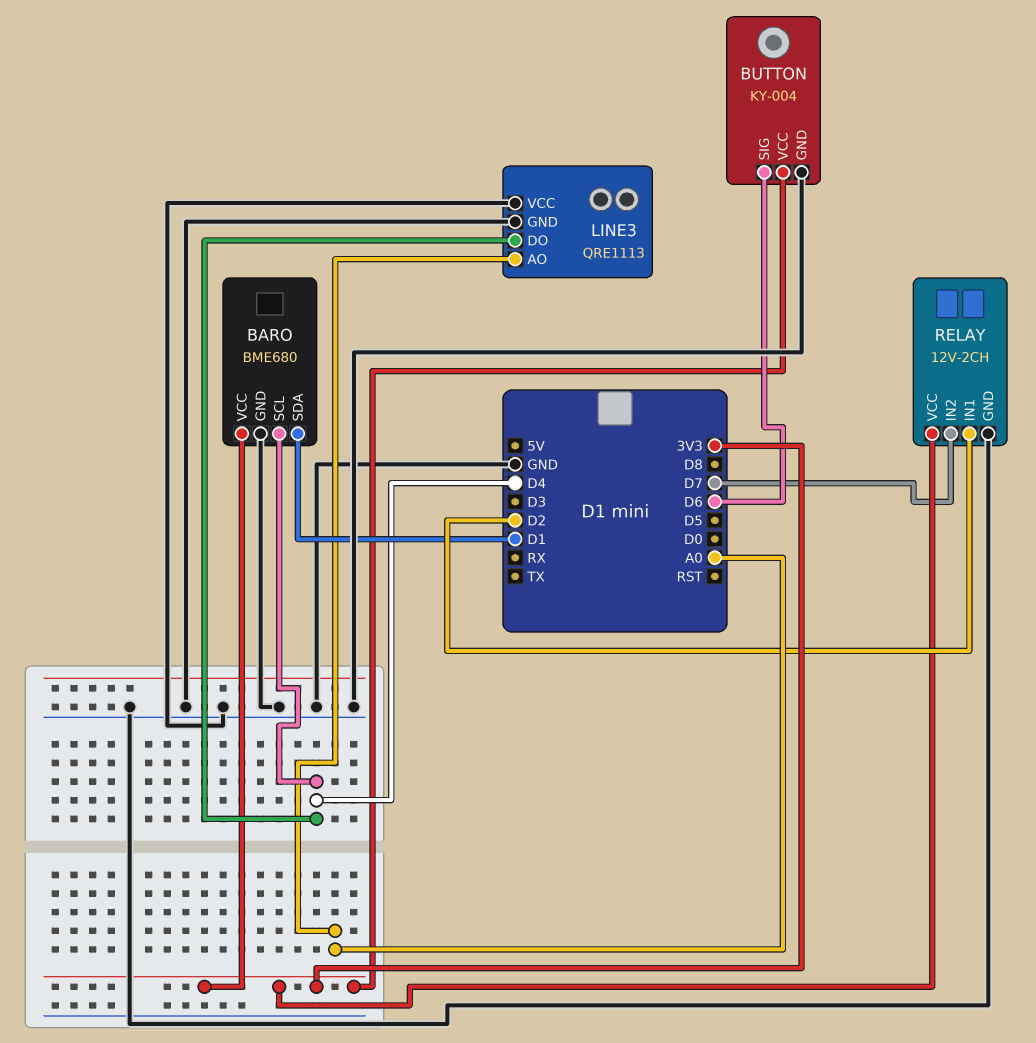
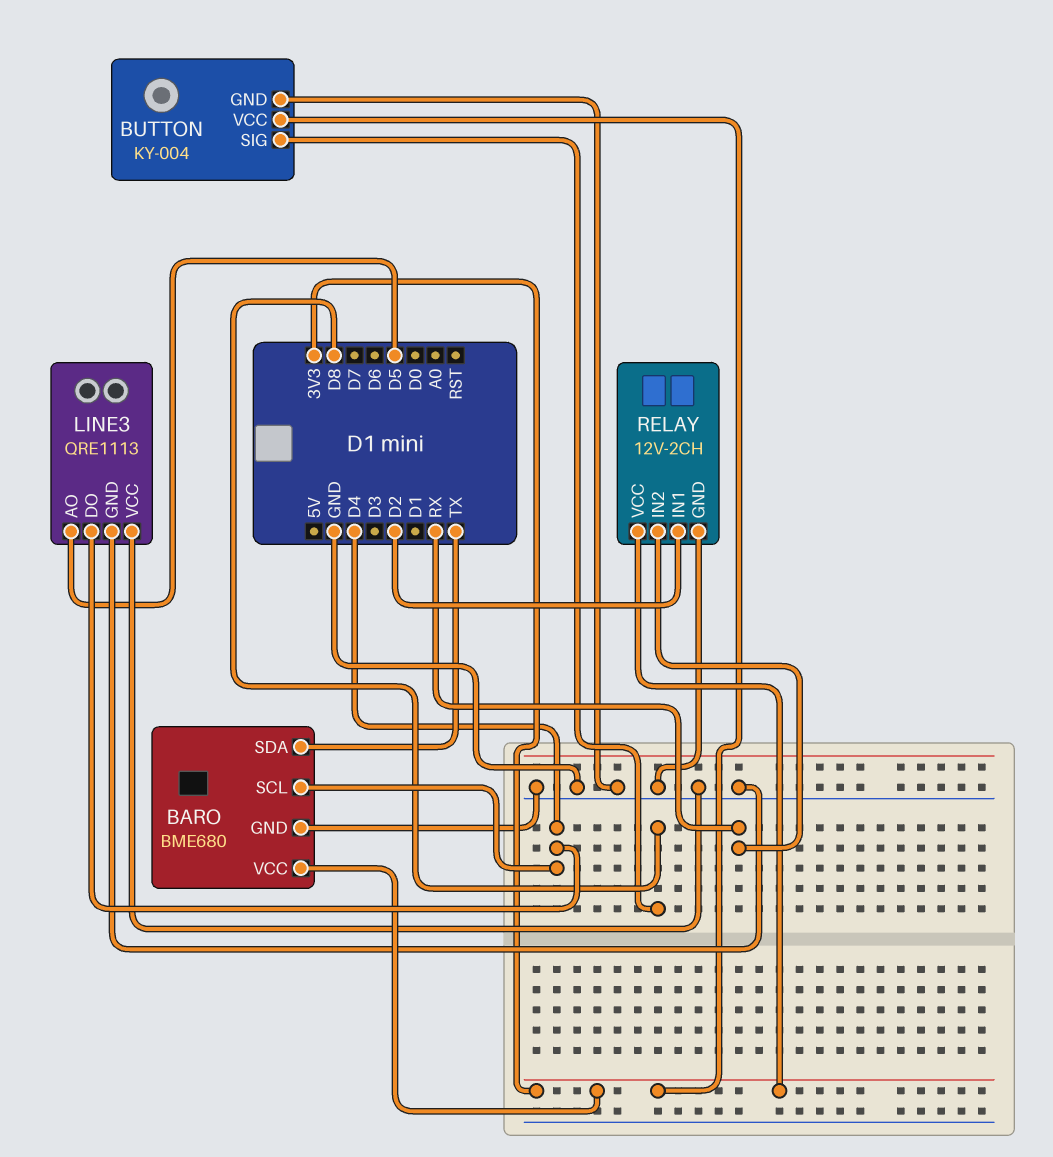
BARO pin SDA: D1 -> TX
BUTTON pin SIG: D6 -> D8
LINE3 pin AO: A0 -> D5
RELAY pin IN2: D7 -> RX

